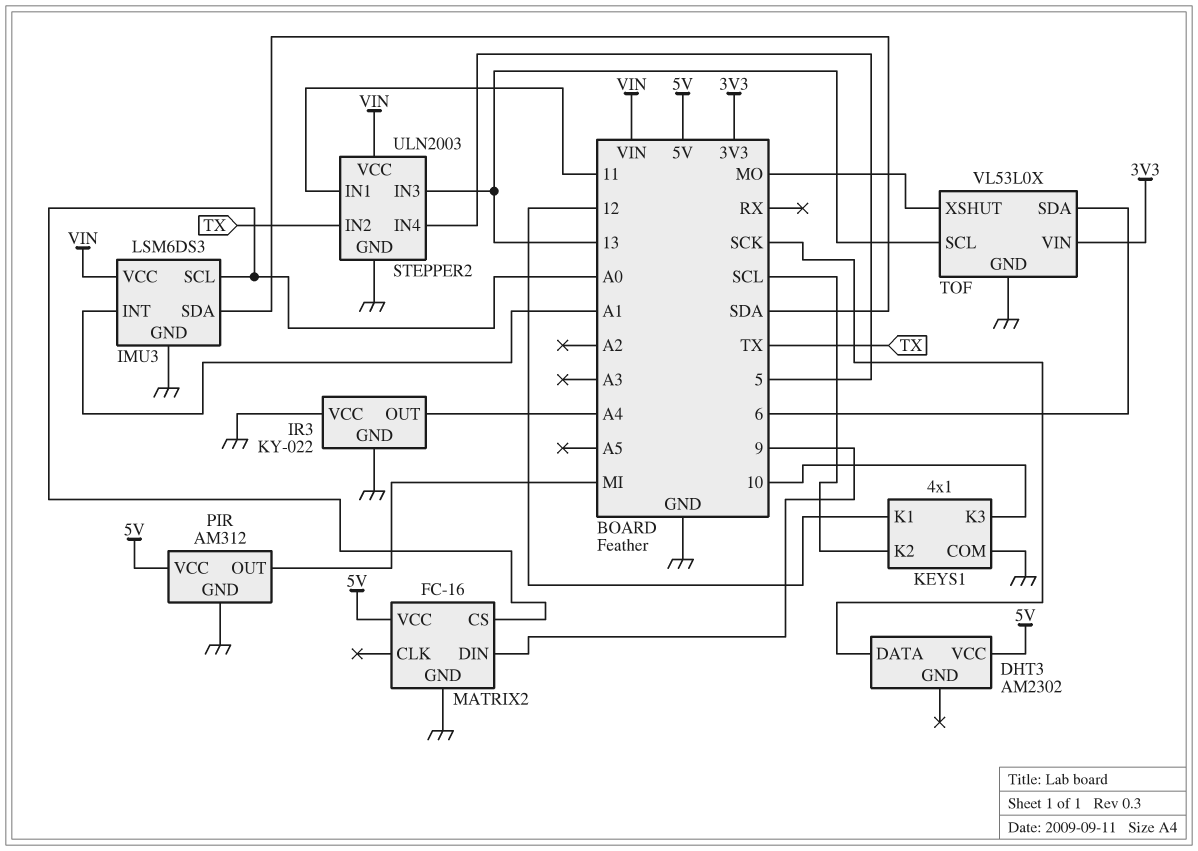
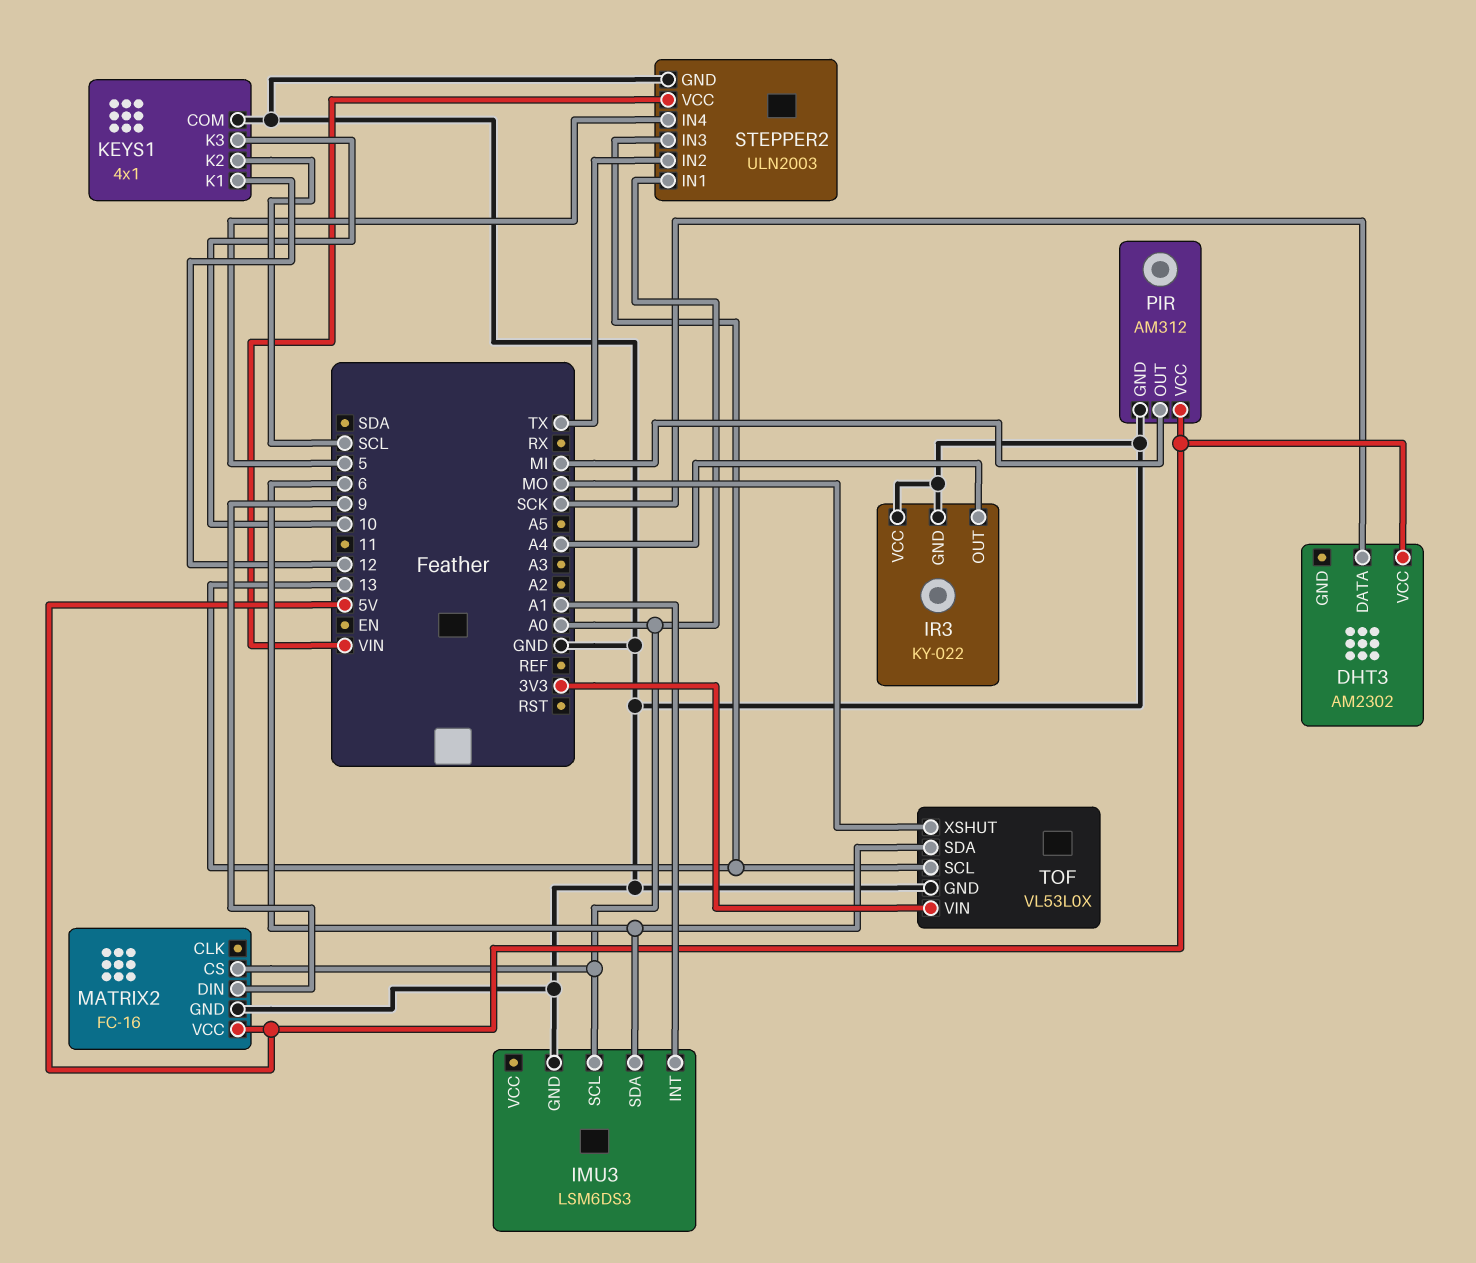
IMU3 pin SDA: SDA -> 6
IMU3 pin VCC: VIN -> none
STEPPER2 pin IN1: 11 -> A0

